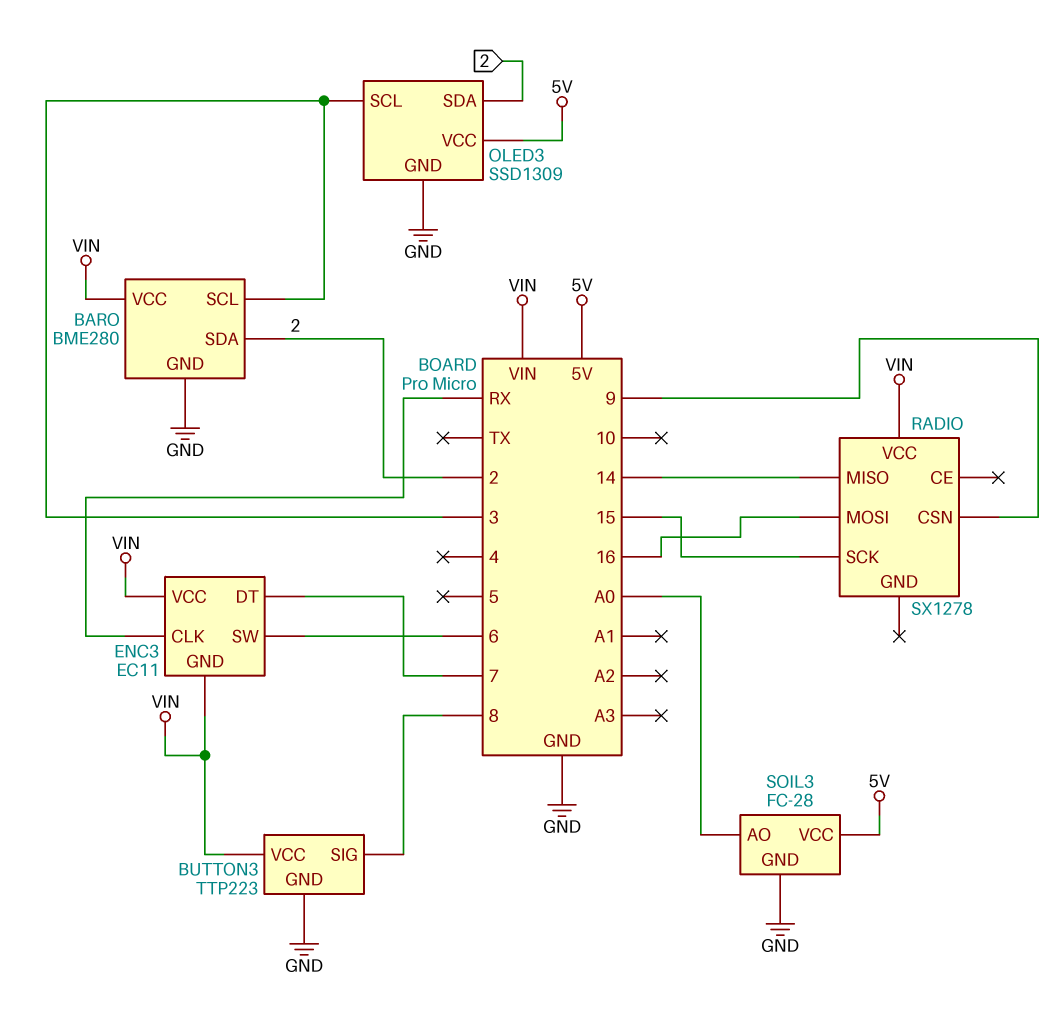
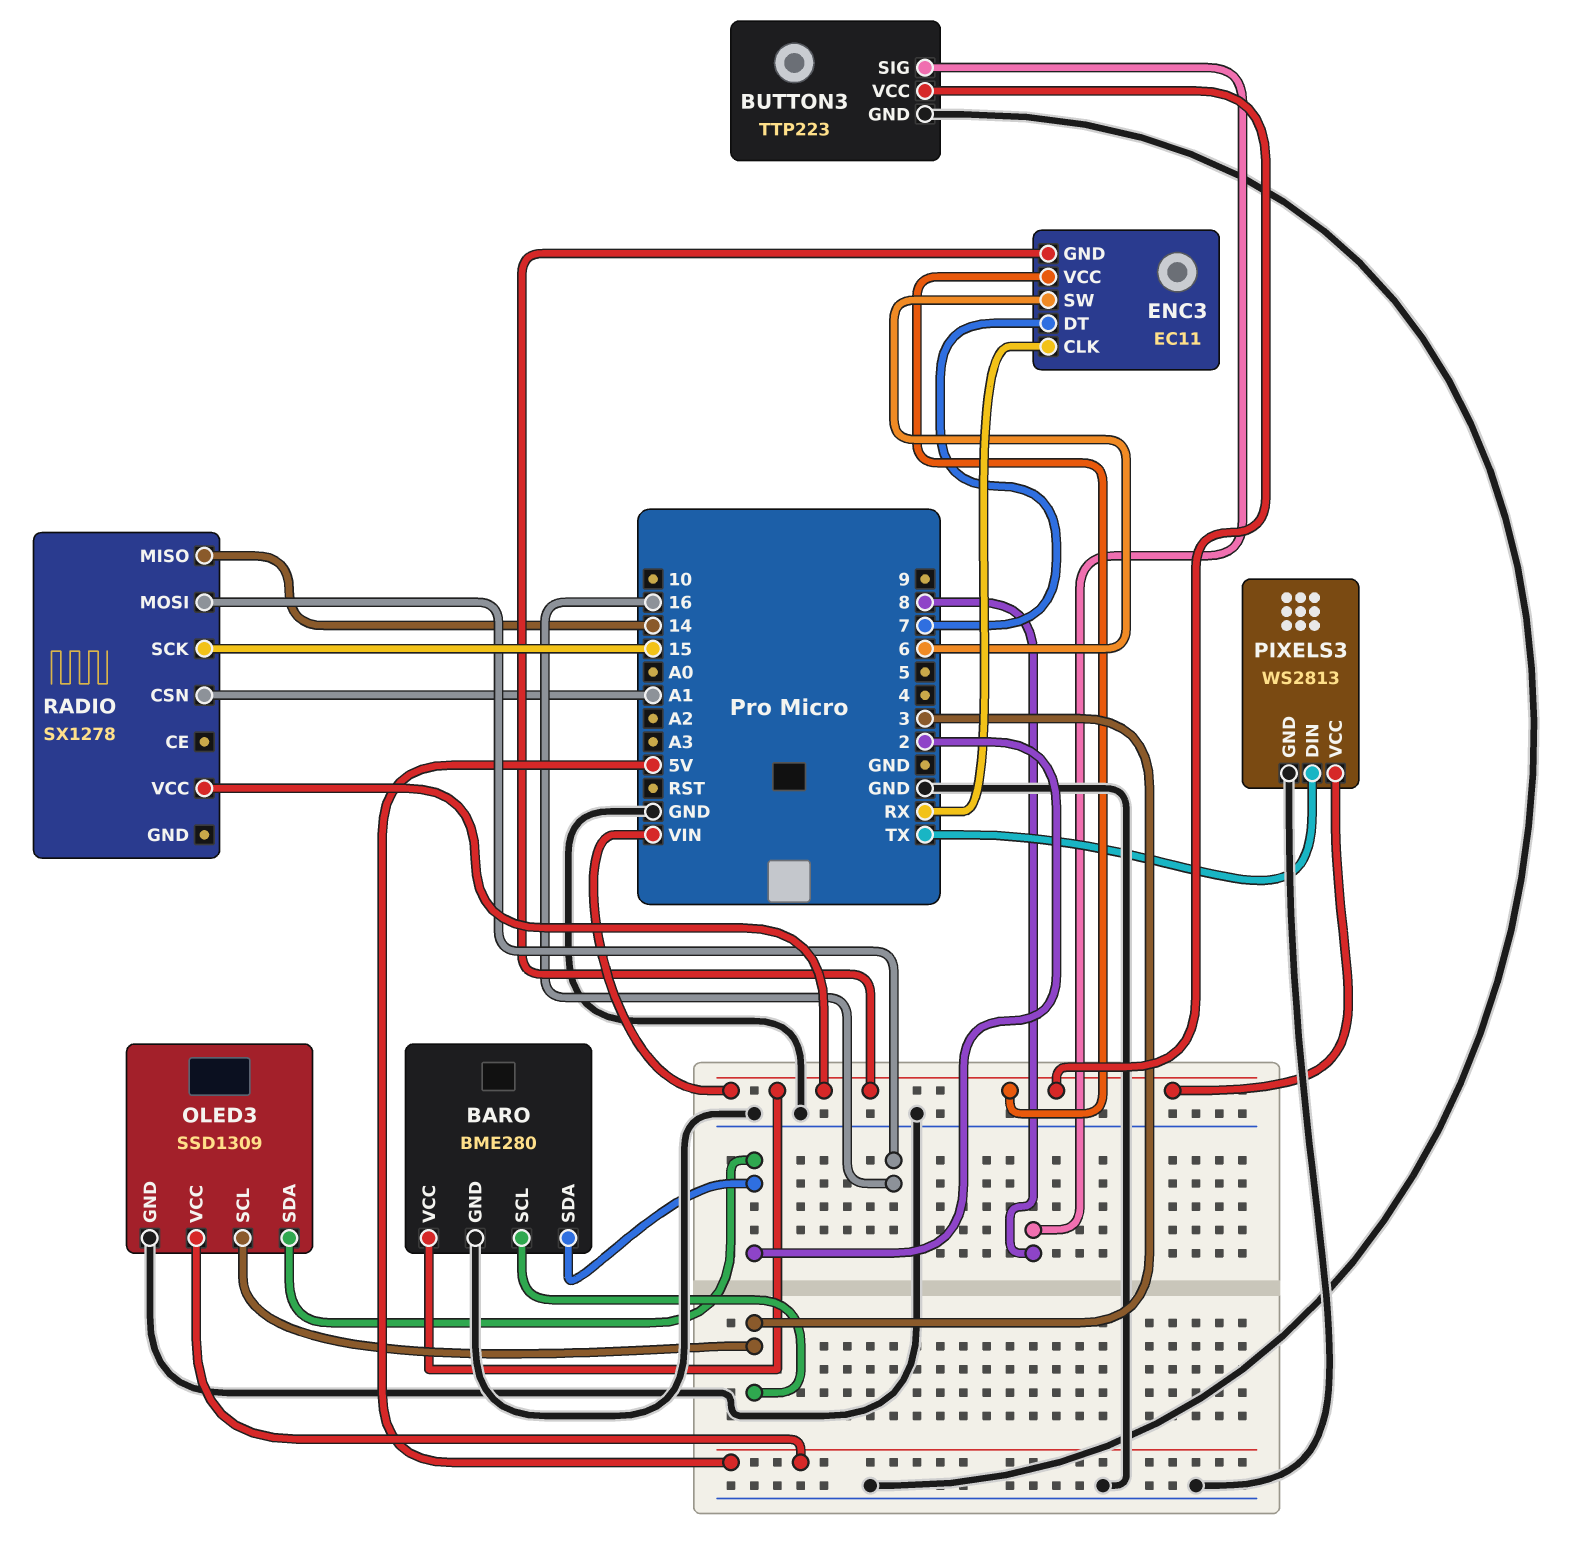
PIXELS3: none -> WS2813
PIXELS3 pin DIN: none -> TX
PIXELS3 pin GND: none -> GND
PIXELS3 pin VCC: none -> VIN
RADIO pin CSN: 9 -> A1
SOIL3: FC-28 -> none
SOIL3 pin AO: A0 -> none
SOIL3 pin GND: GND -> none
SOIL3 pin VCC: 5V -> none

